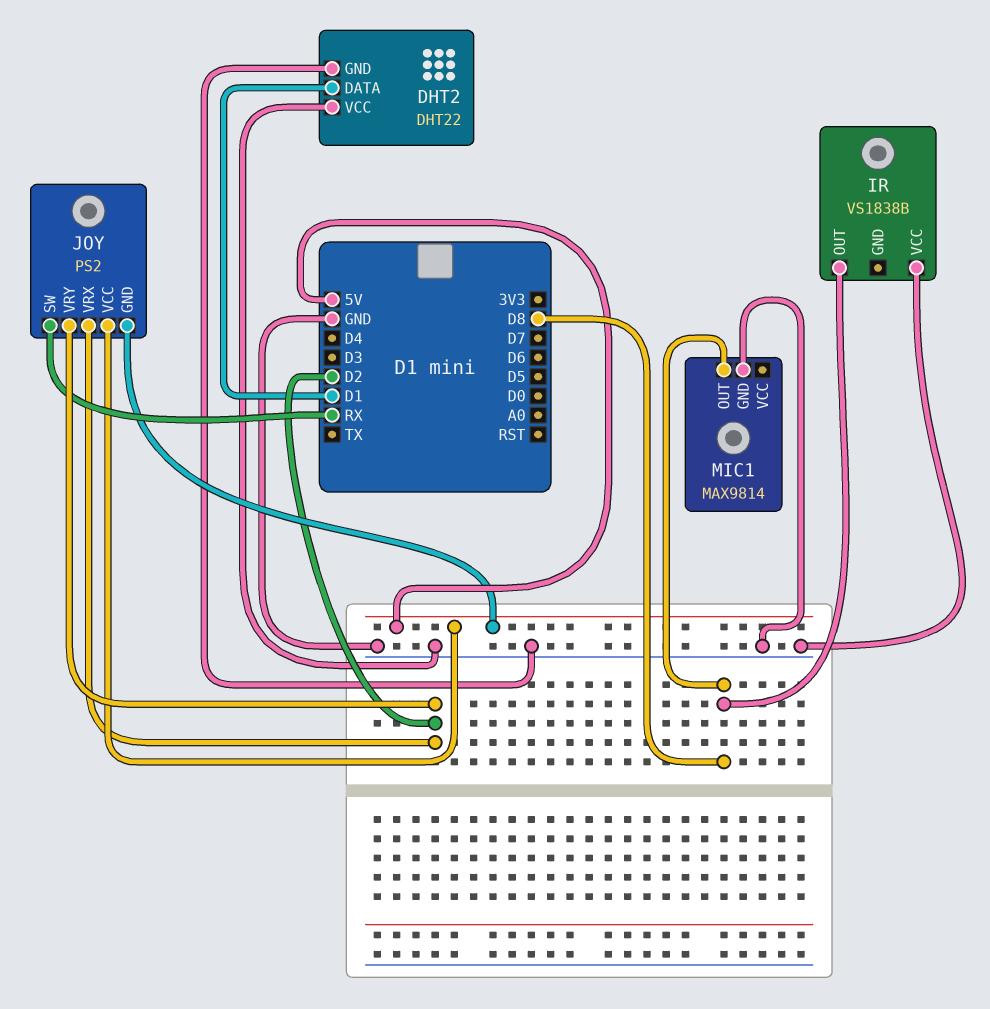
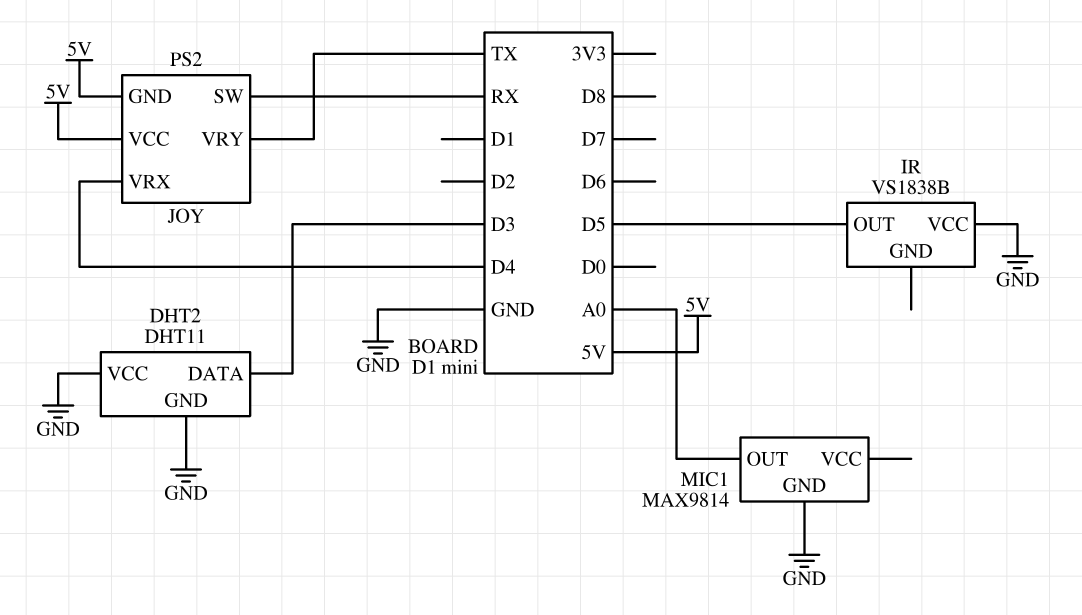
DHT2: DHT22 -> DHT11
DHT2 pin DATA: D1 -> D3
IR pin OUT: D8 -> D5
JOY pin VRX: D2 -> D4
JOY pin VRY: D2 -> TX
MIC1 pin OUT: D8 -> A0

